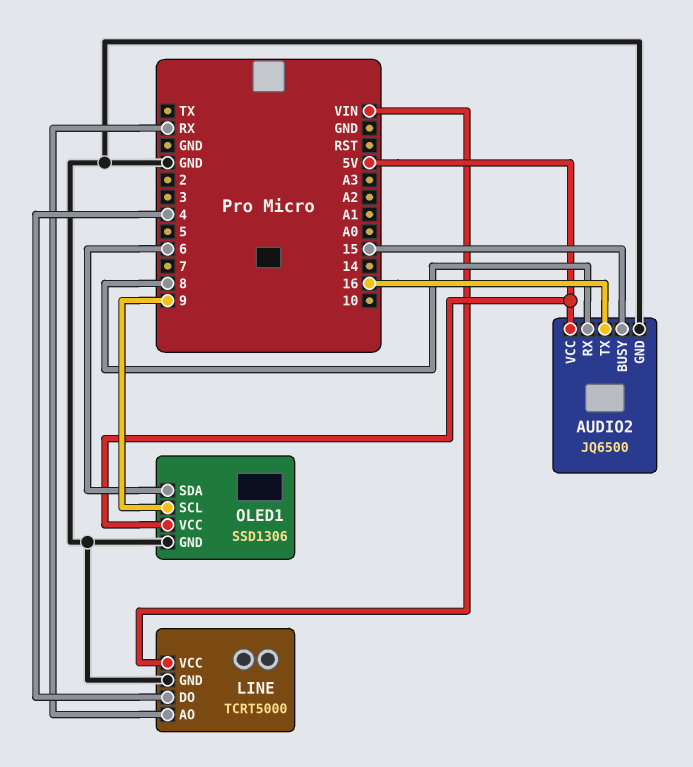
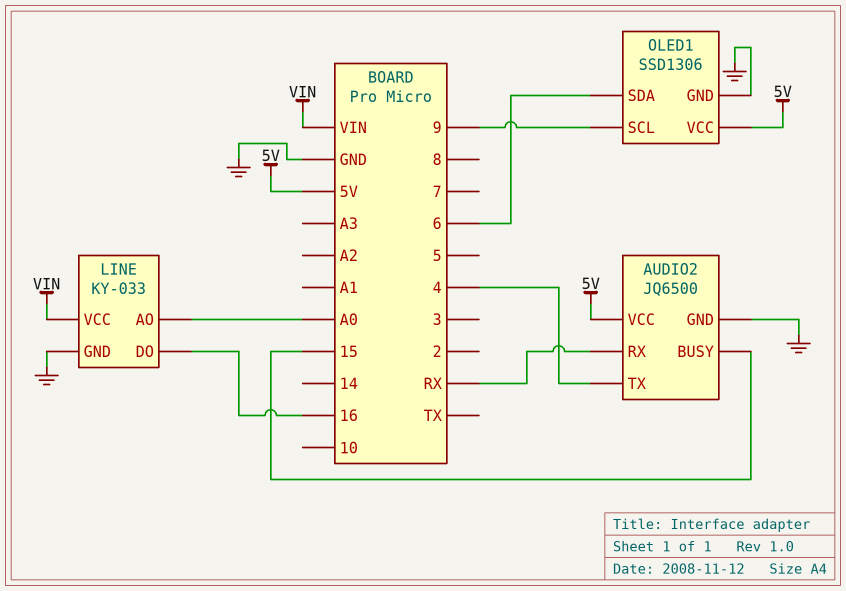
AUDIO2 pin RX: 8 -> RX
AUDIO2 pin TX: 16 -> 4
LINE: TCRT5000 -> KY-033
LINE pin AO: RX -> A0
LINE pin DO: 4 -> 16

